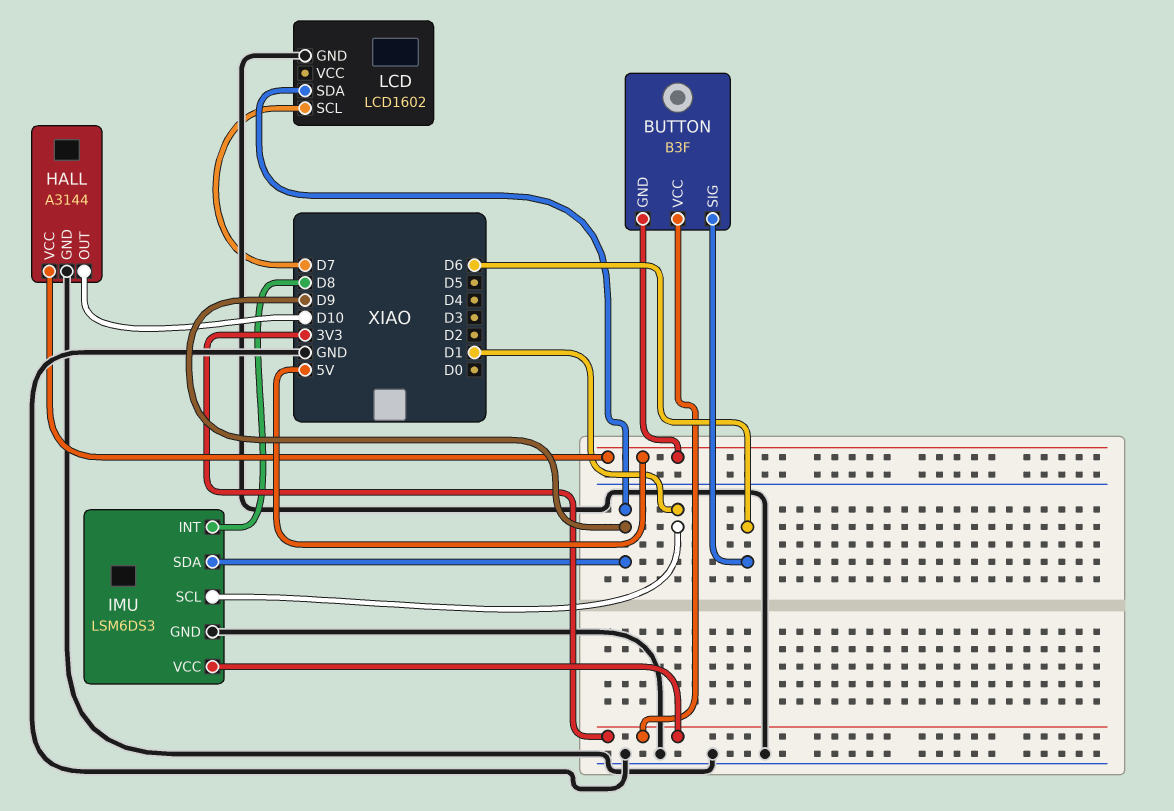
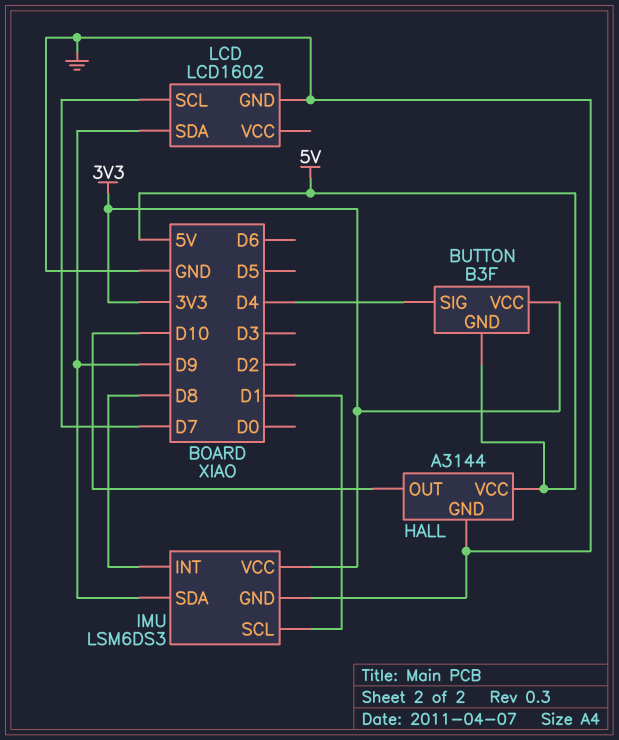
BUTTON pin SIG: D6 -> D4

